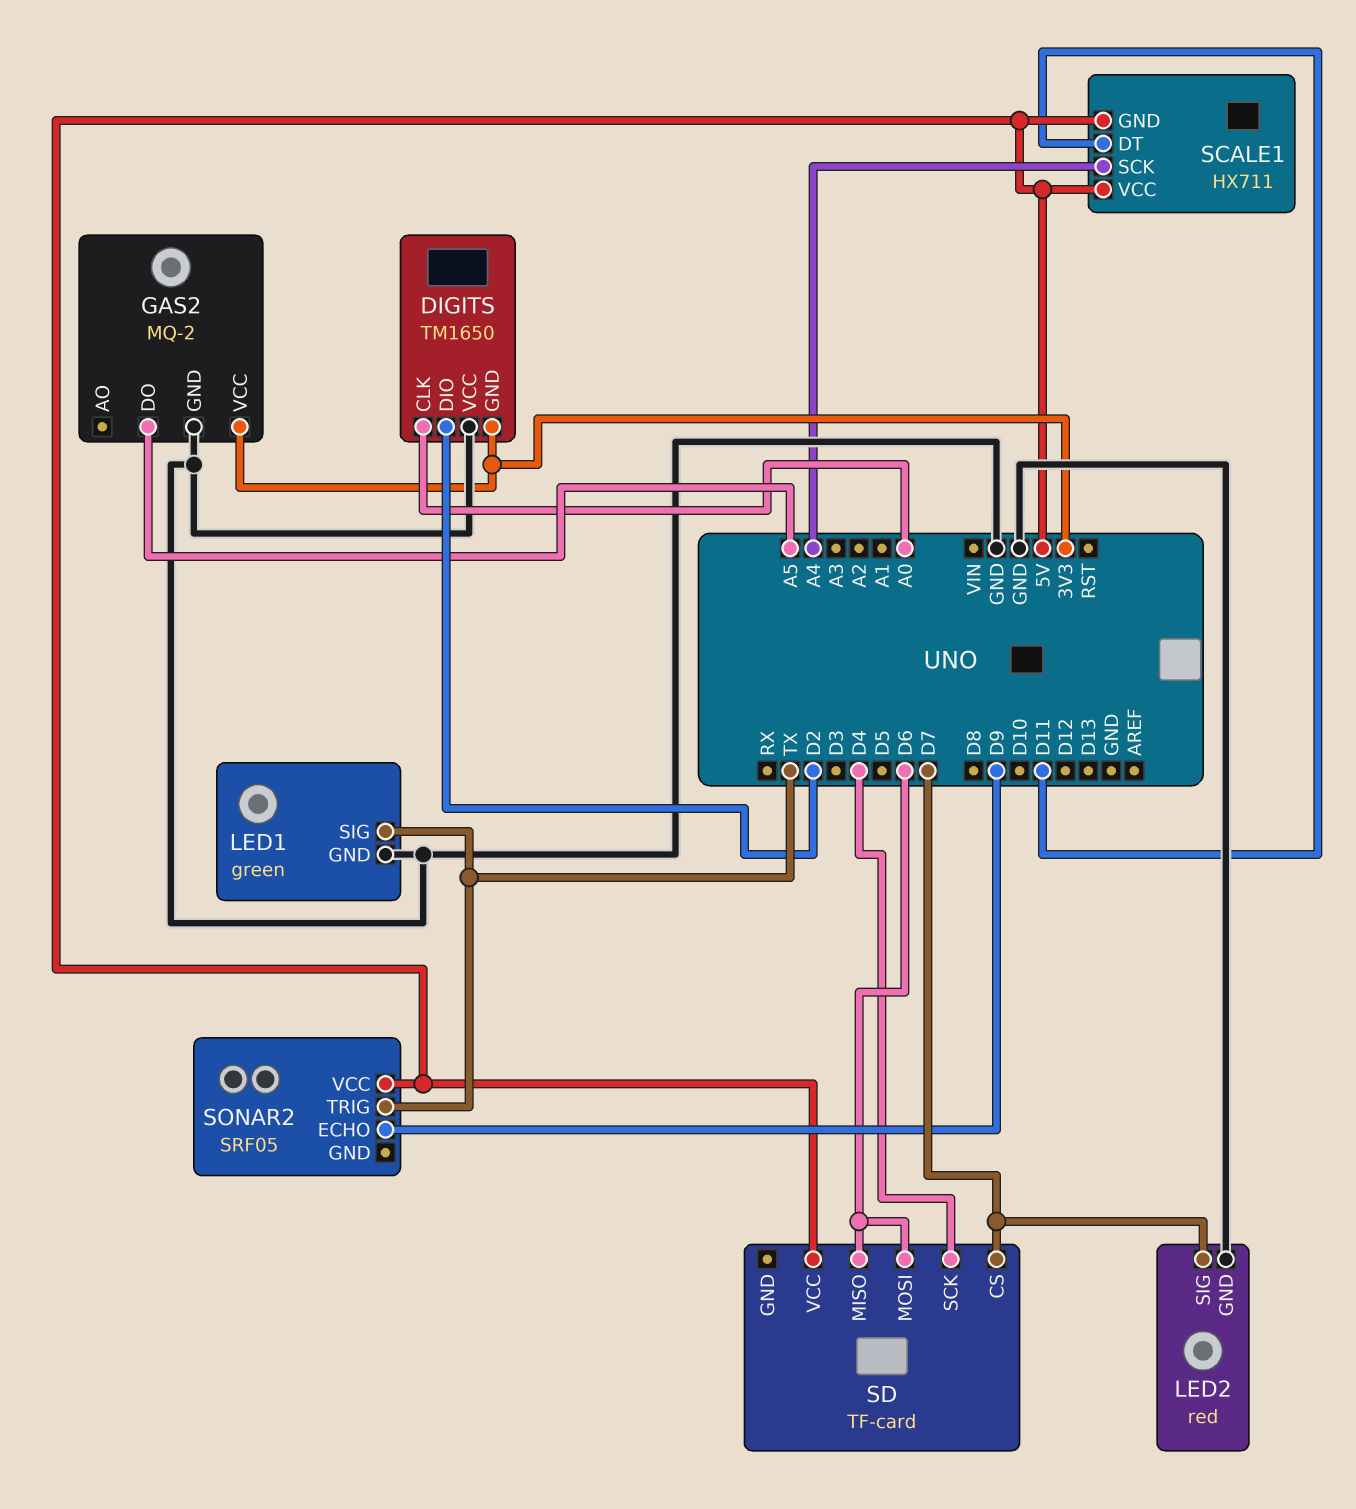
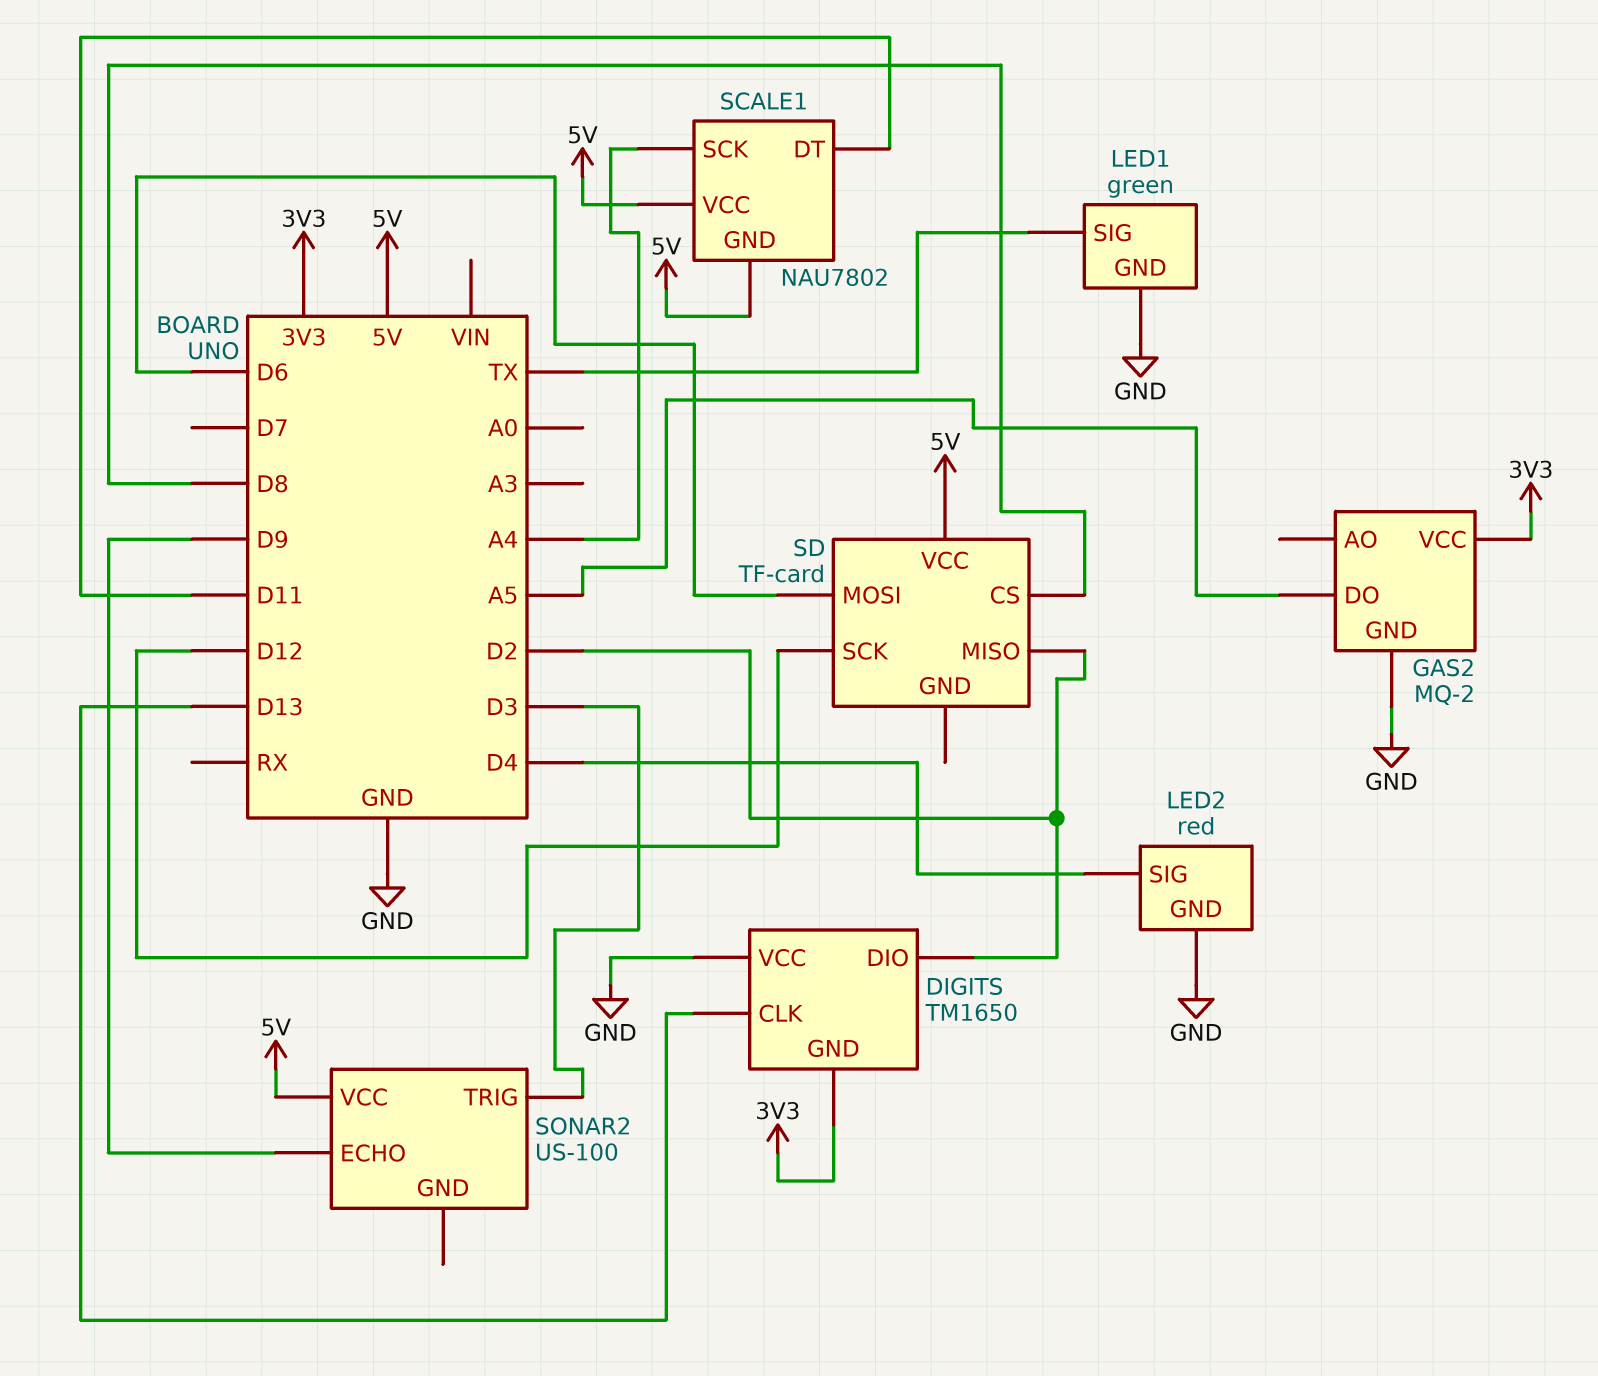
DIGITS pin CLK: A0 -> D13
LED2 pin SIG: D7 -> D4
SCALE1: HX711 -> NAU7802
SD pin CS: D7 -> D8
SD pin MISO: D6 -> D2
SD pin SCK: D4 -> D12
SONAR2: SRF05 -> US-100
SONAR2 pin TRIG: TX -> D3

